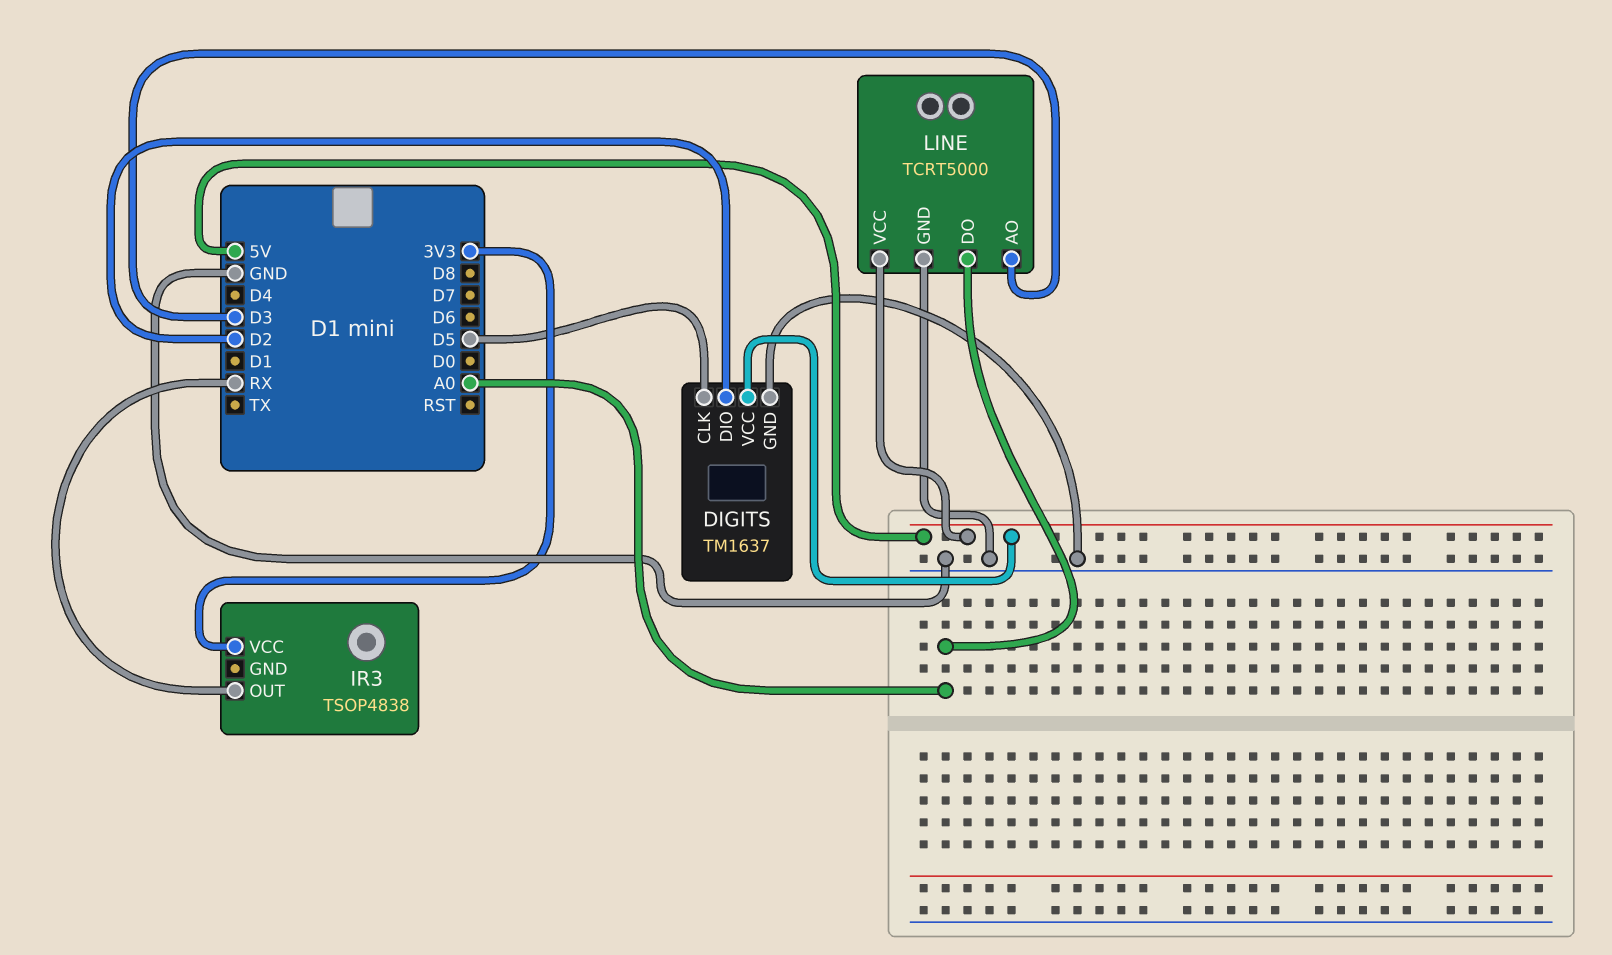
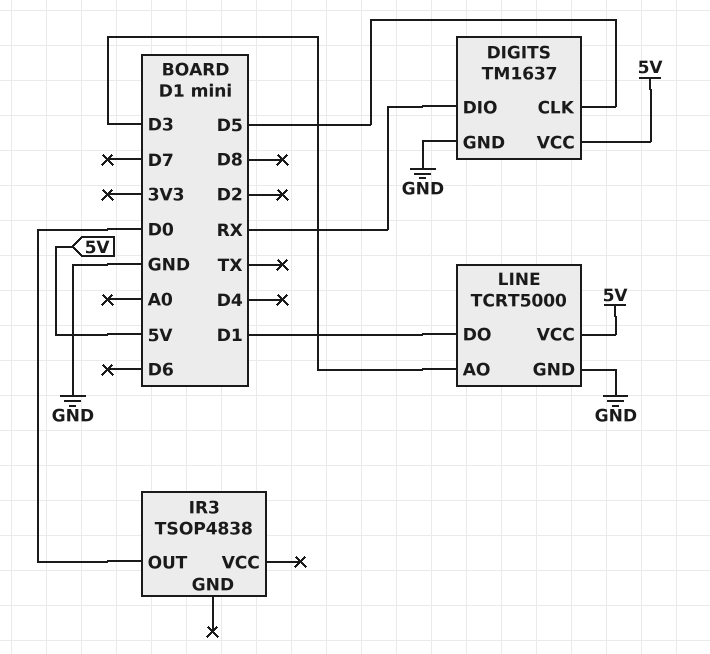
DIGITS pin DIO: D2 -> RX
IR3 pin OUT: RX -> D0
IR3 pin VCC: 3V3 -> none
LINE pin DO: A0 -> D1

